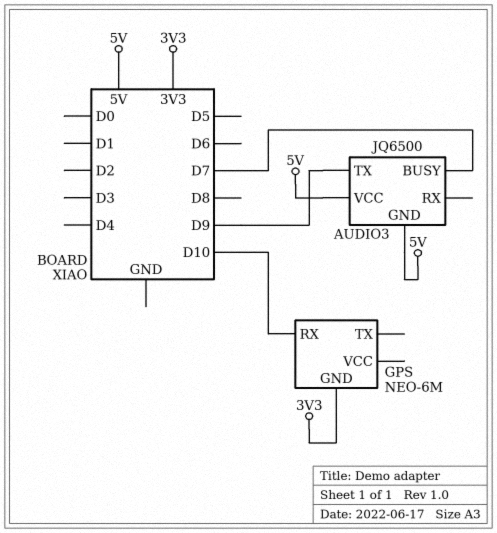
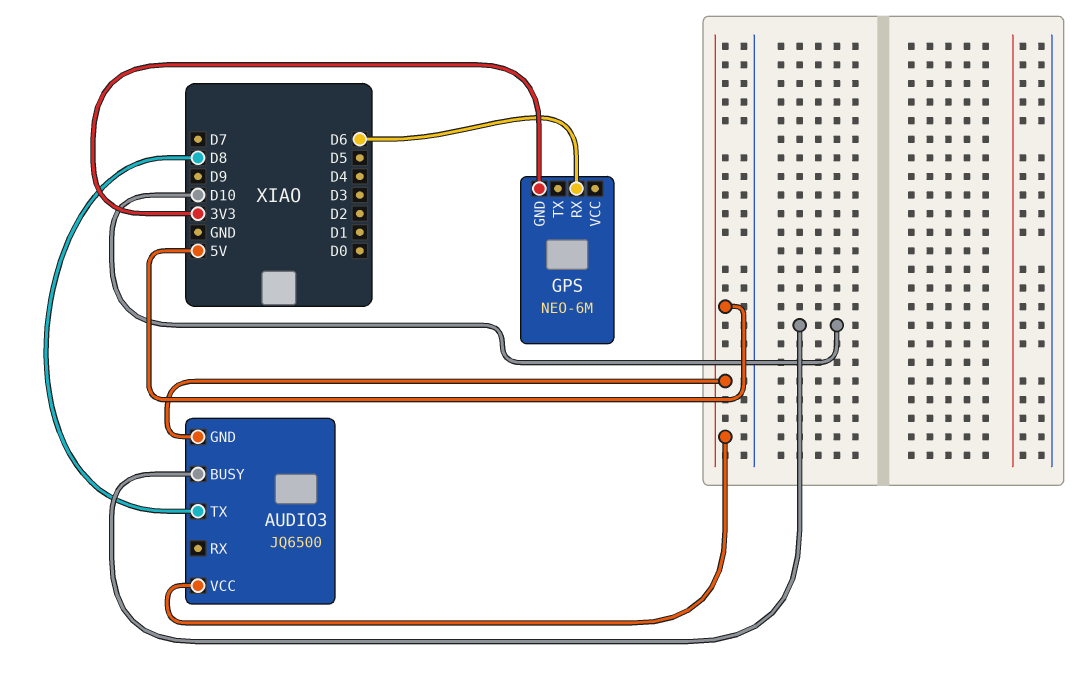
AUDIO3 pin BUSY: D7 -> D10
AUDIO3 pin TX: D9 -> D8
GPS pin RX: D10 -> D6

